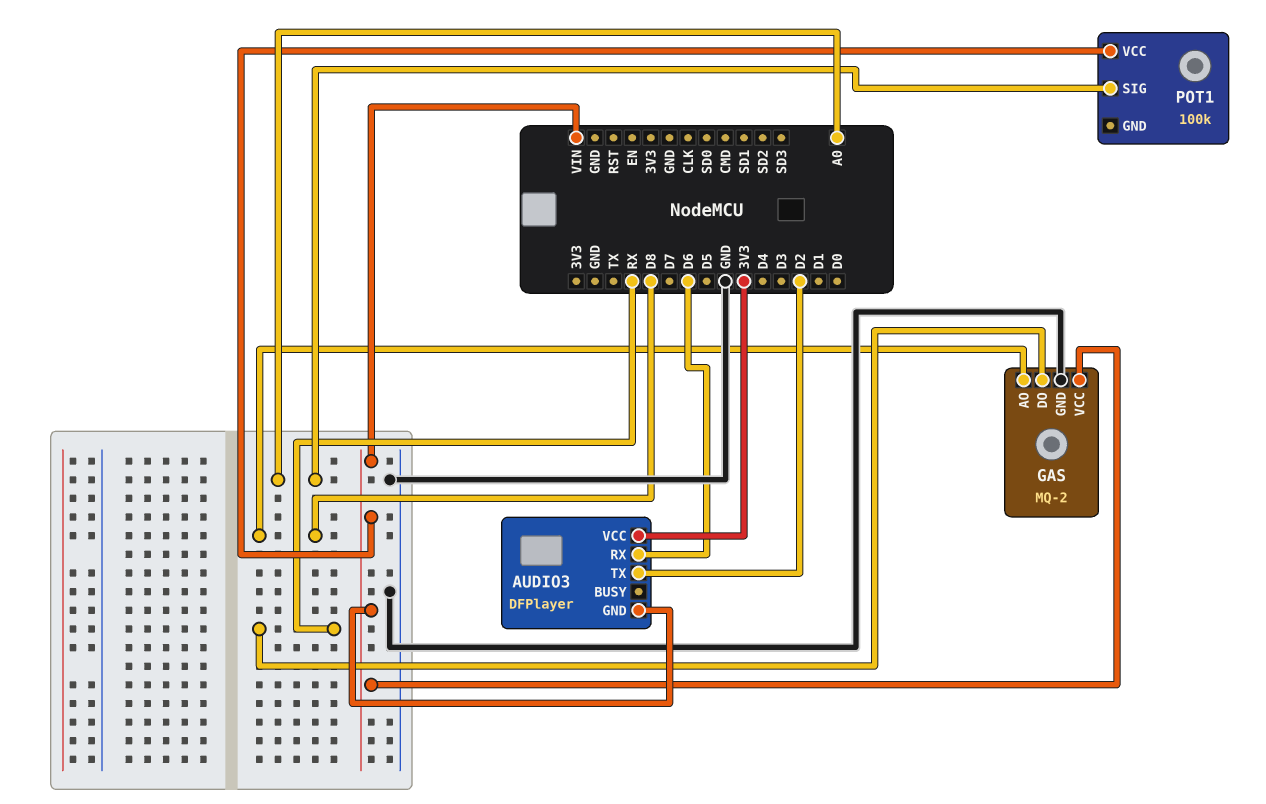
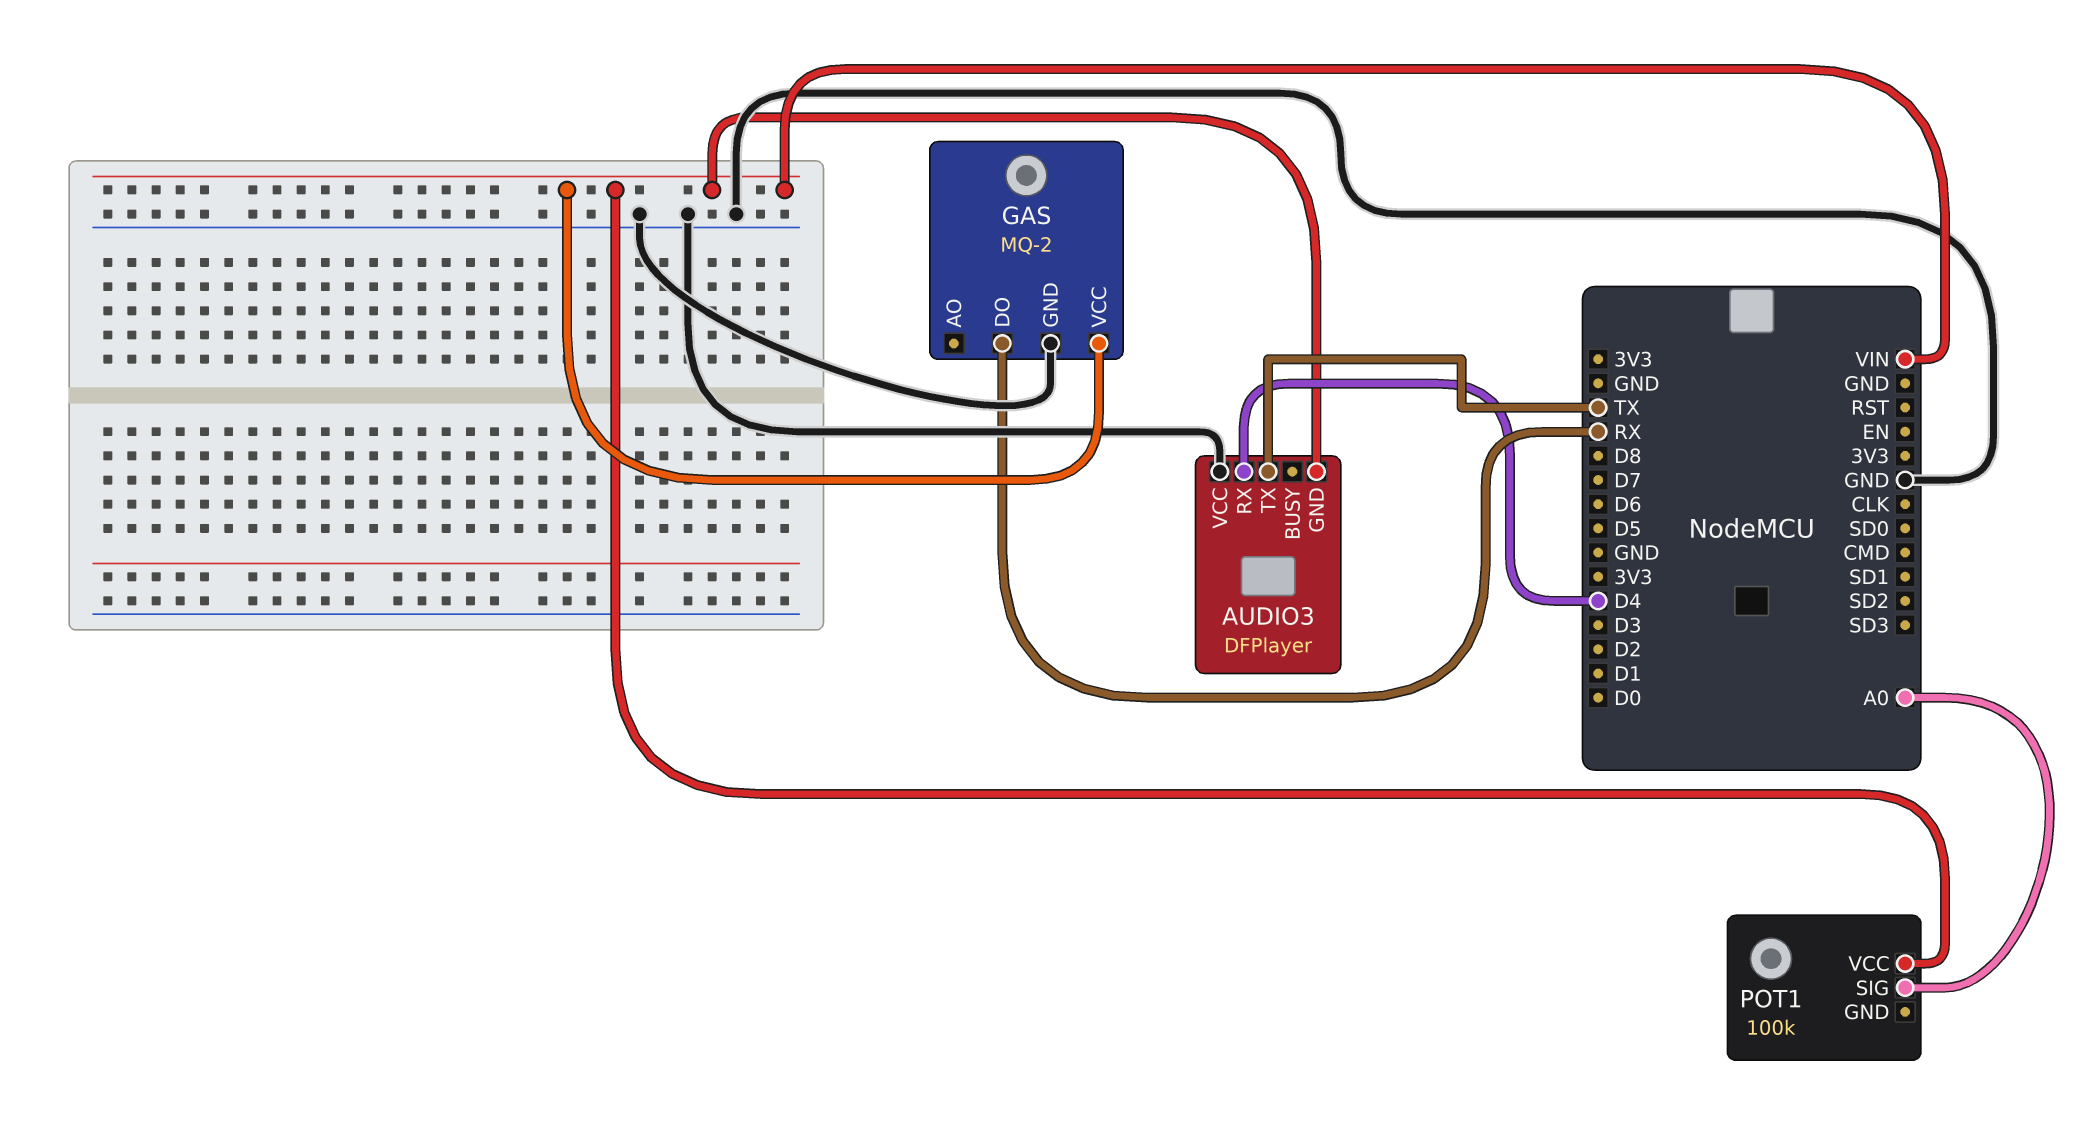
AUDIO3 pin RX: D6 -> D4
AUDIO3 pin TX: D2 -> TX
AUDIO3 pin VCC: 3V3 -> GND
GAS pin AO: D8 -> none

